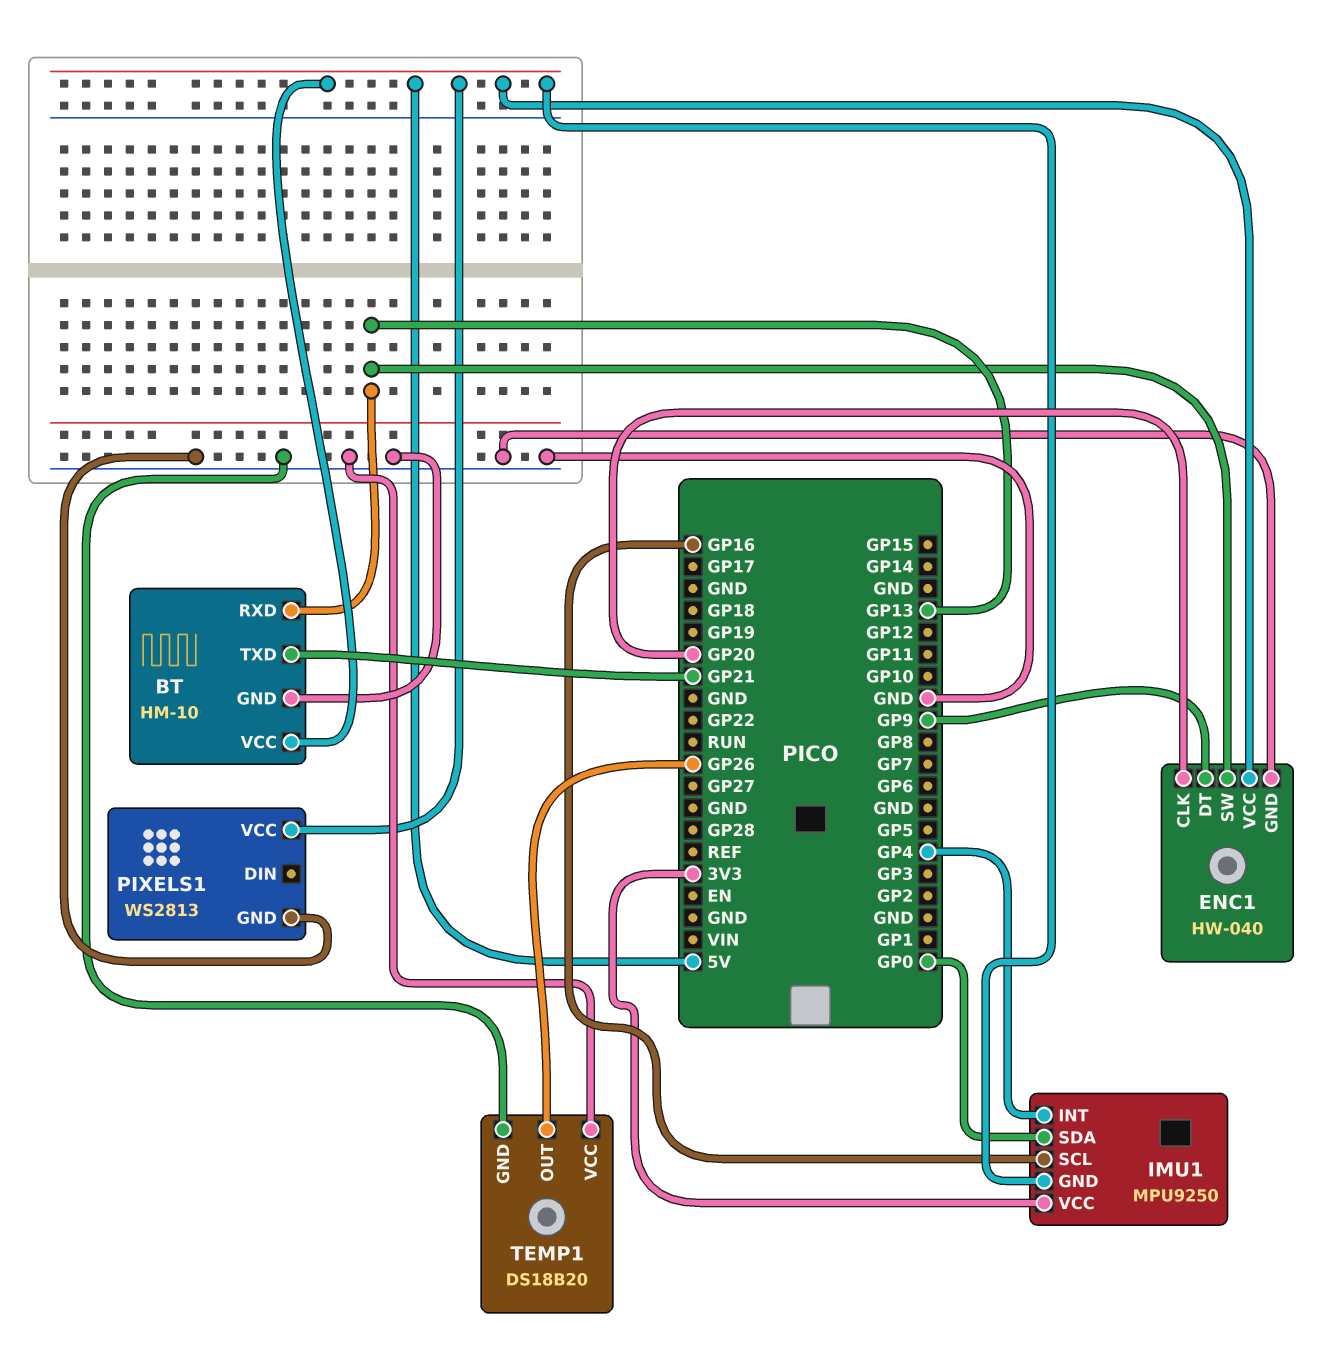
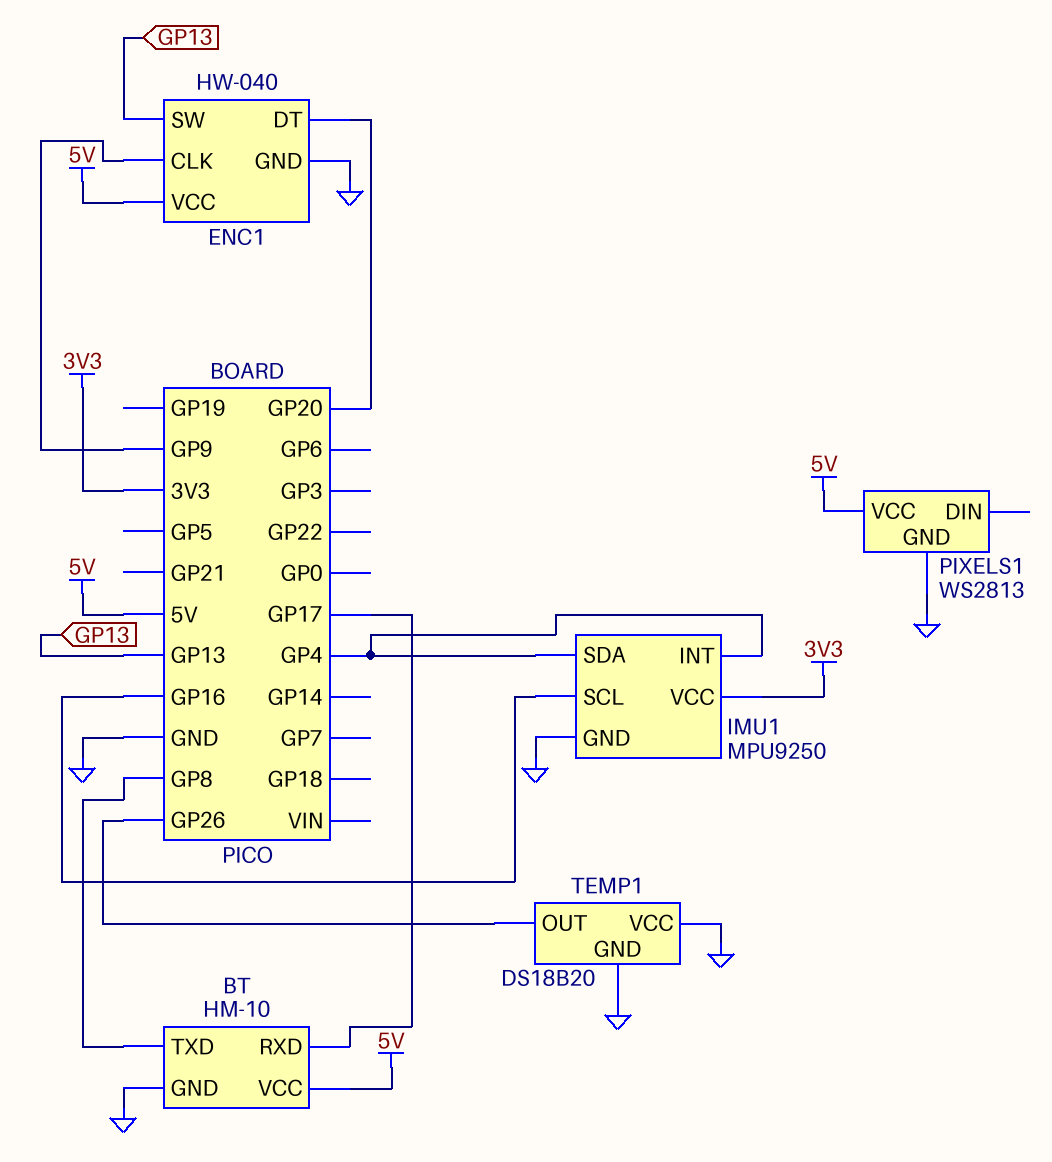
BT pin RXD: GP13 -> GP17
BT pin TXD: GP21 -> GP8
ENC1 pin CLK: GP20 -> GP9
ENC1 pin DT: GP9 -> GP20
IMU1 pin GND: 5V -> GND
IMU1 pin SDA: GP0 -> GP4

